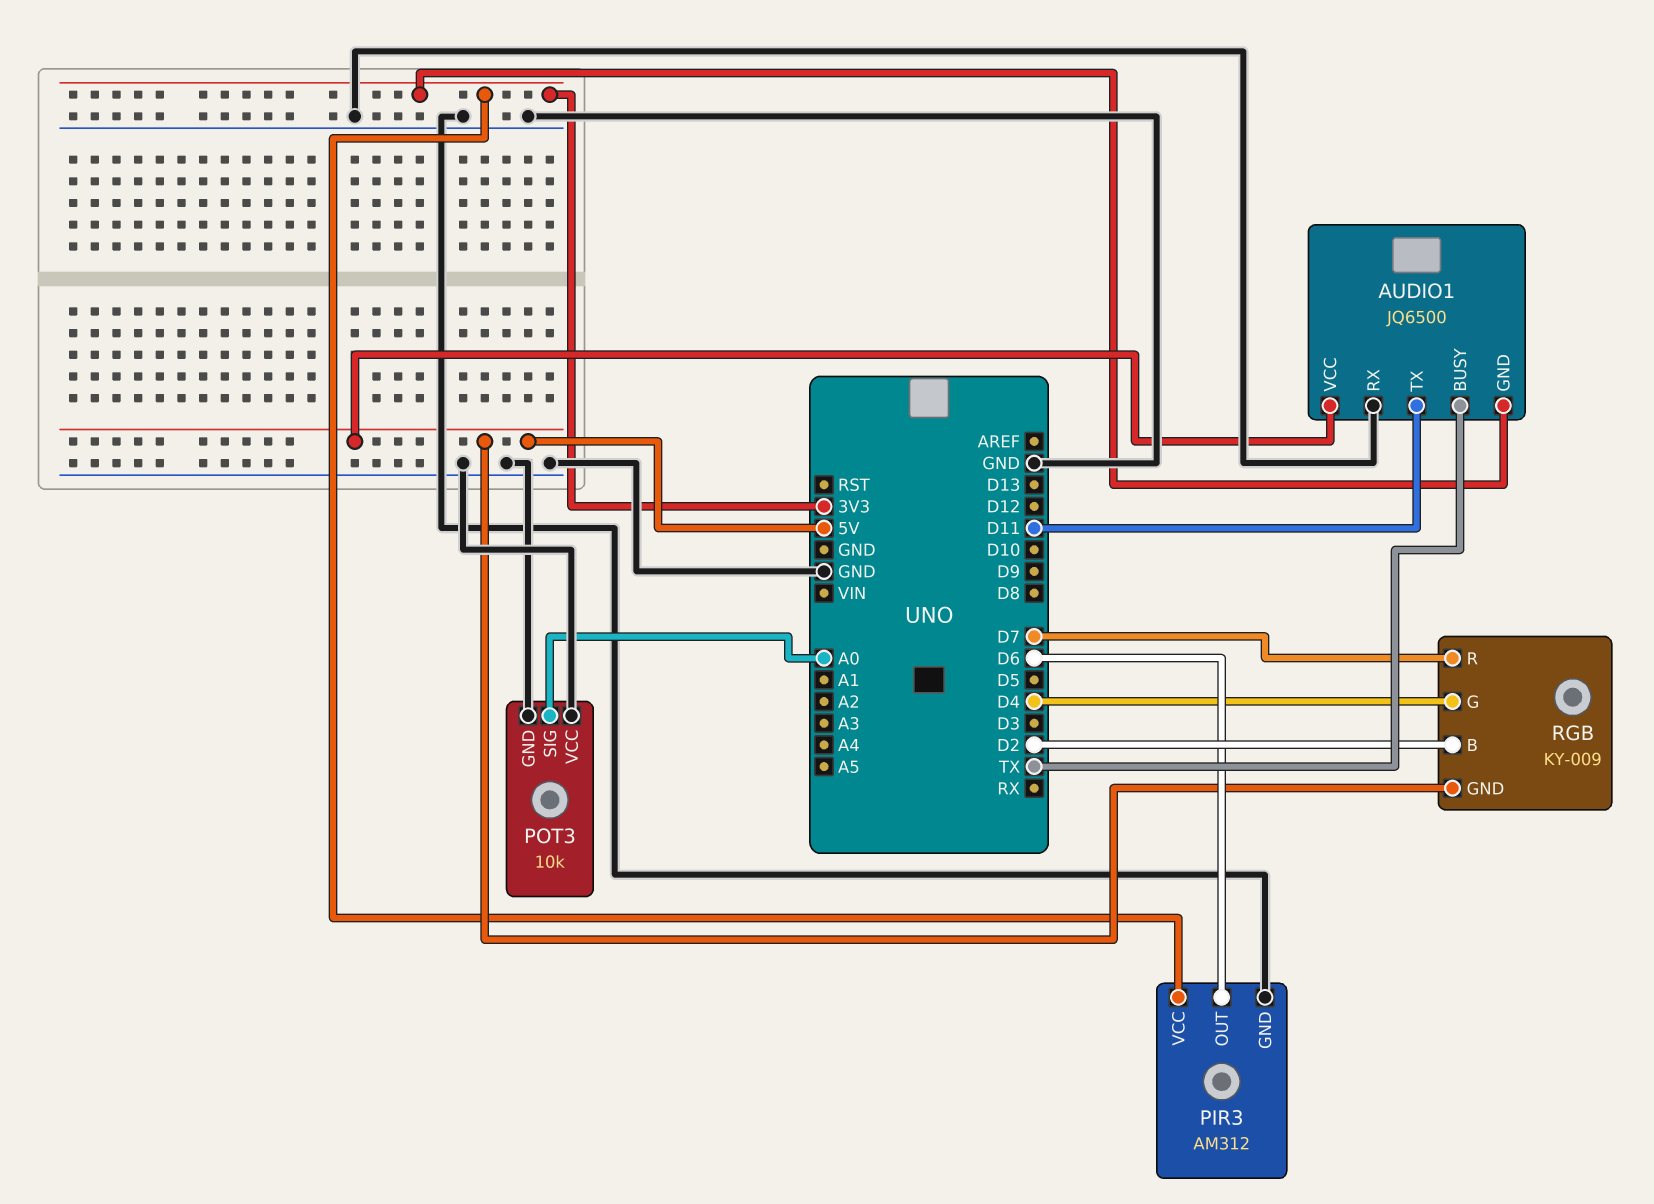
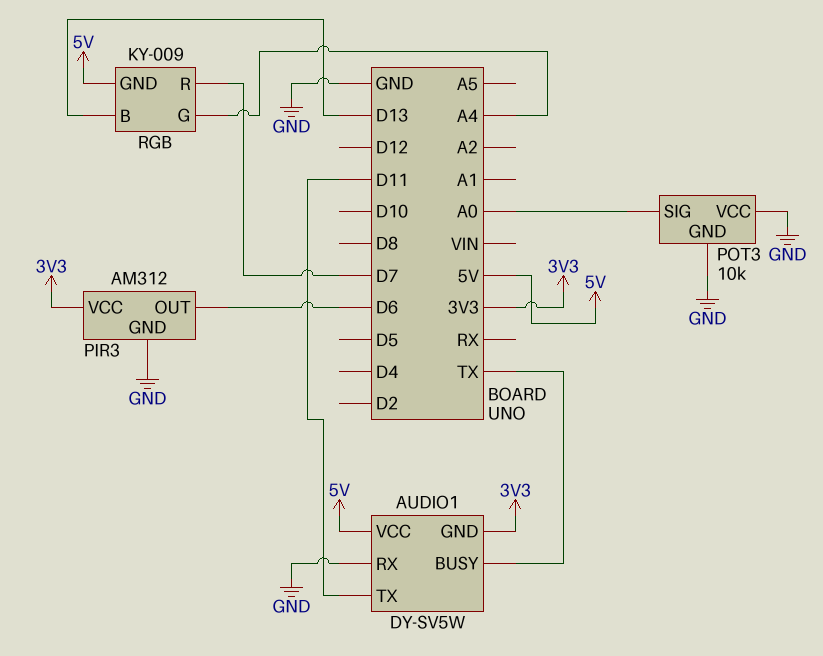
AUDIO1: JQ6500 -> DY-SV5W
RGB pin B: D2 -> D13
RGB pin G: D4 -> A4

